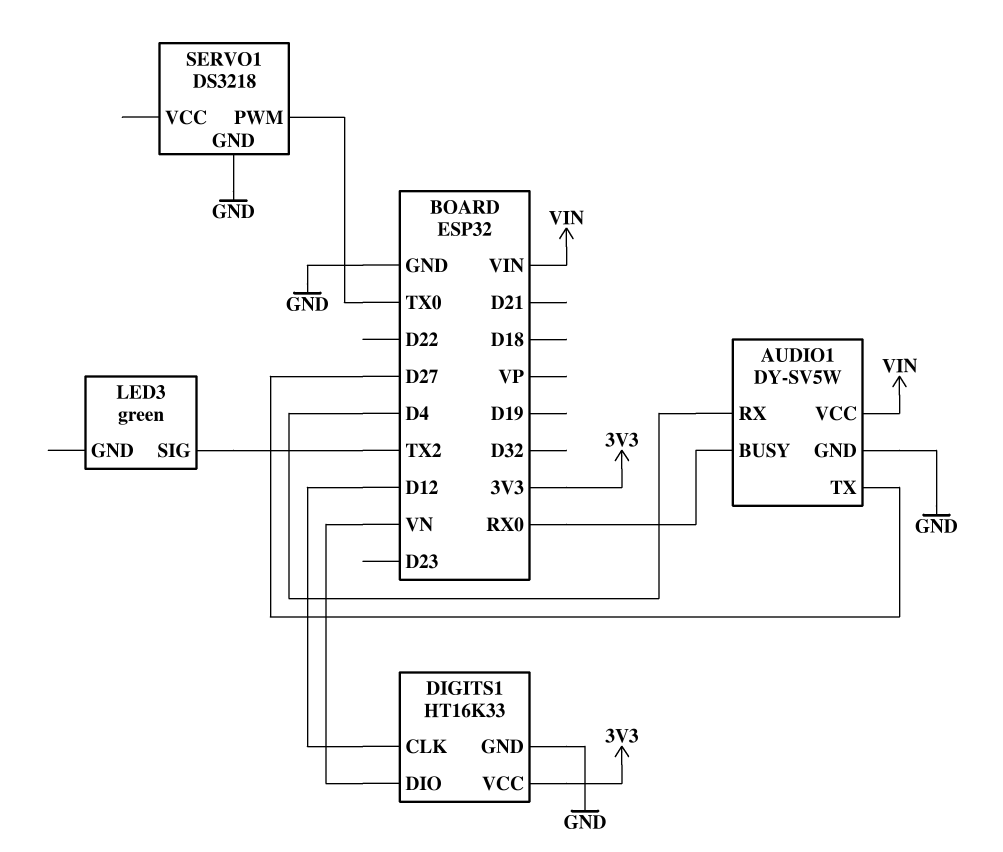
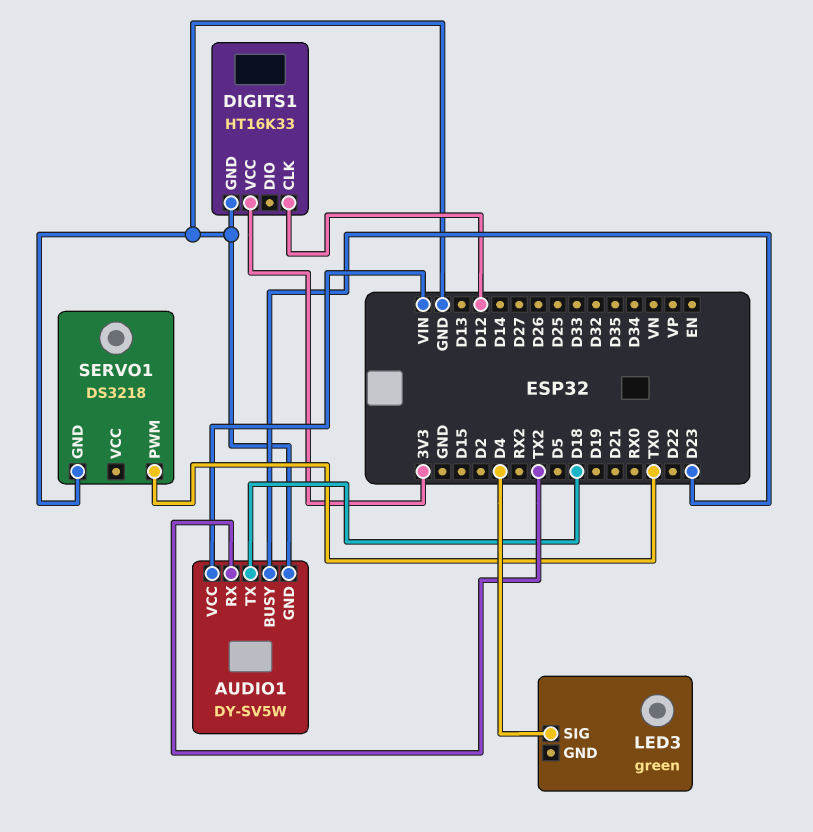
AUDIO1 pin BUSY: RX0 -> D23
AUDIO1 pin RX: D4 -> TX2
AUDIO1 pin TX: D27 -> D18
DIGITS1 pin DIO: VN -> none
LED3 pin SIG: TX2 -> D4

